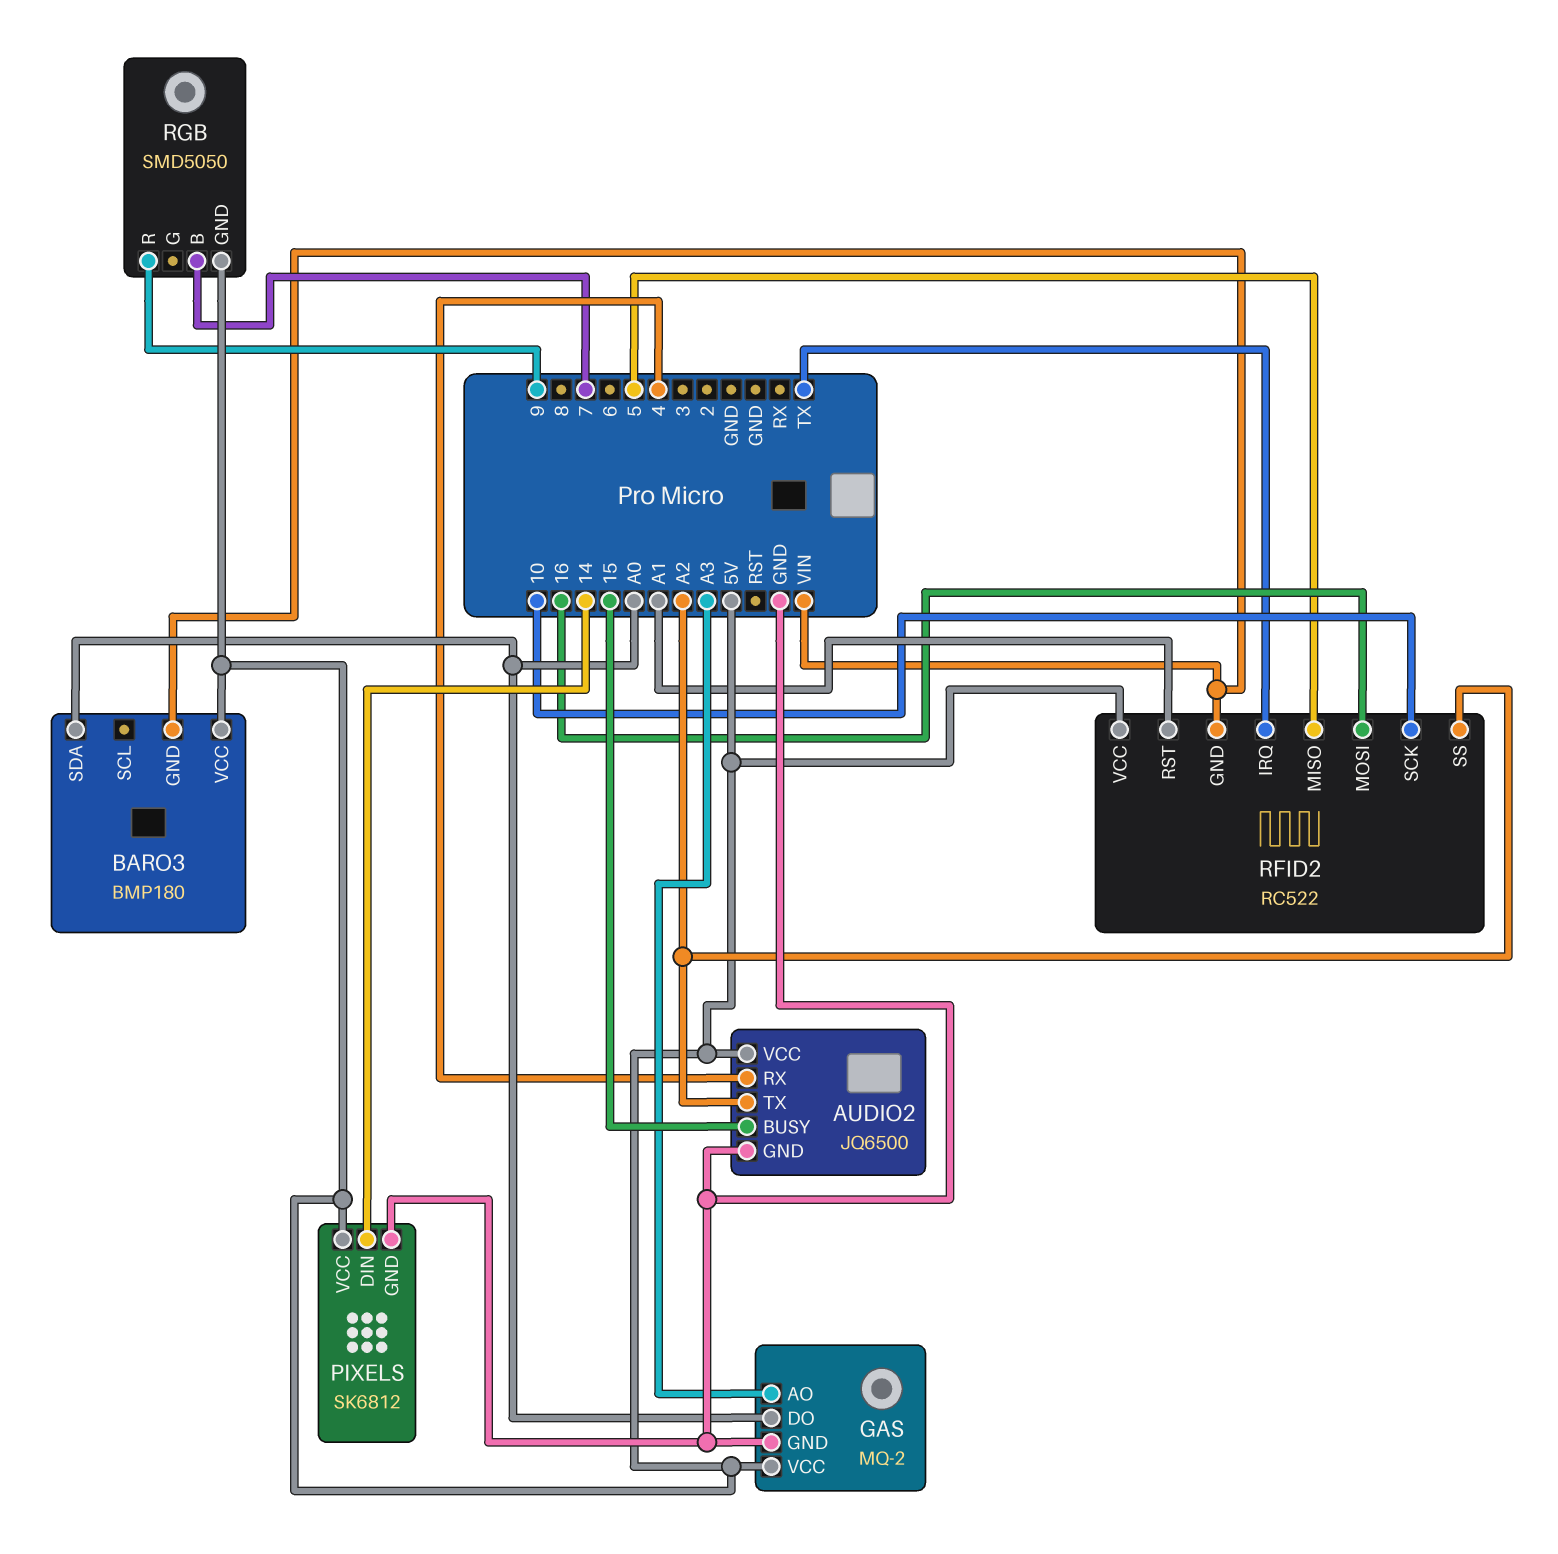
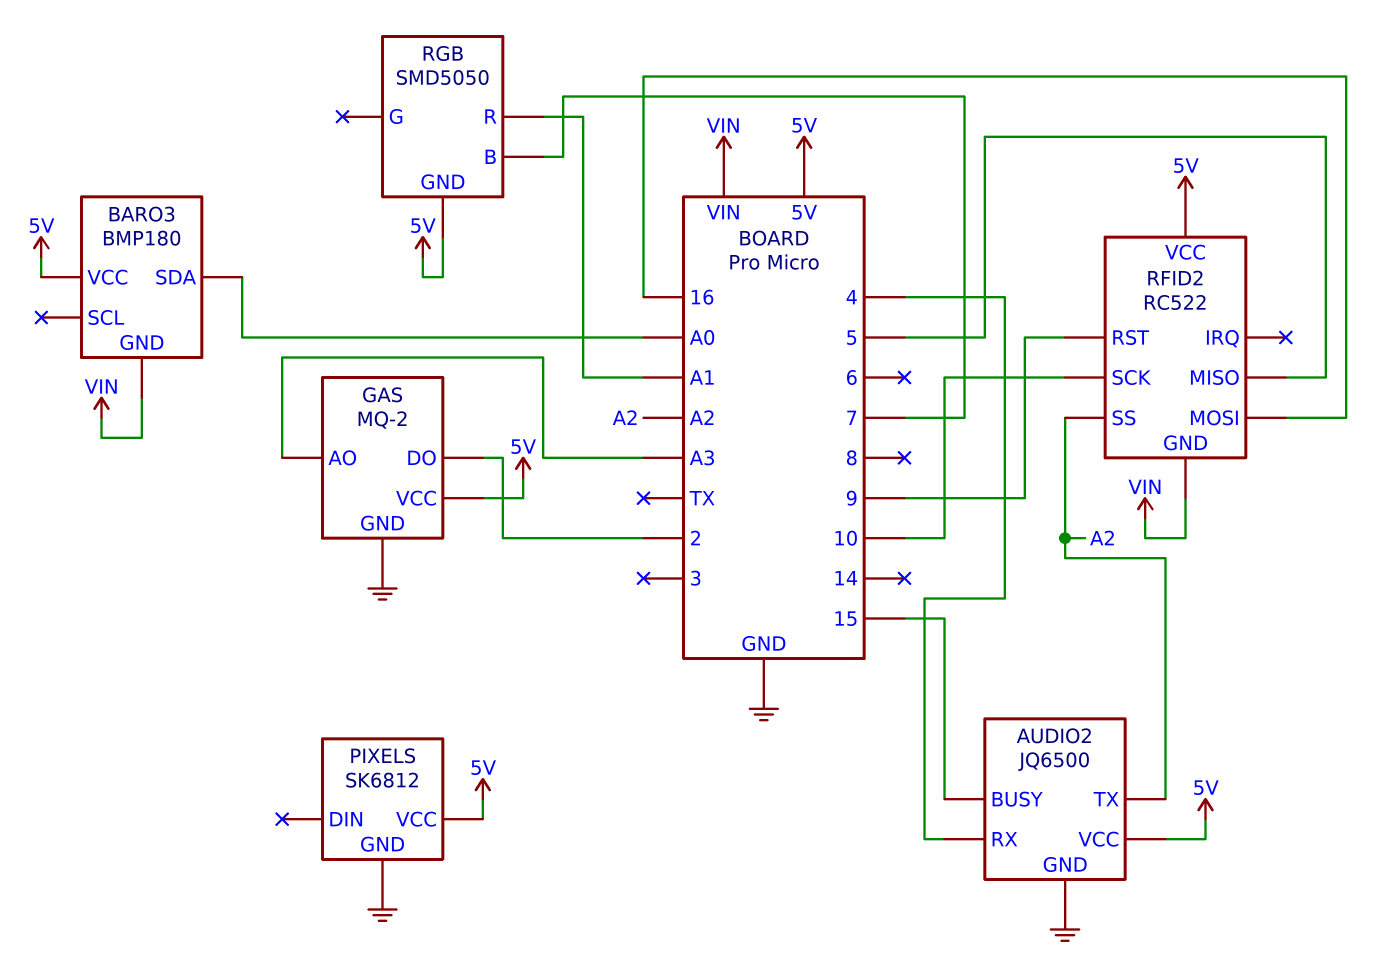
GAS pin DO: A0 -> 2
PIXELS pin DIN: 14 -> none
RFID2 pin IRQ: TX -> none
RFID2 pin RST: A1 -> 9
RGB pin R: 9 -> A1

